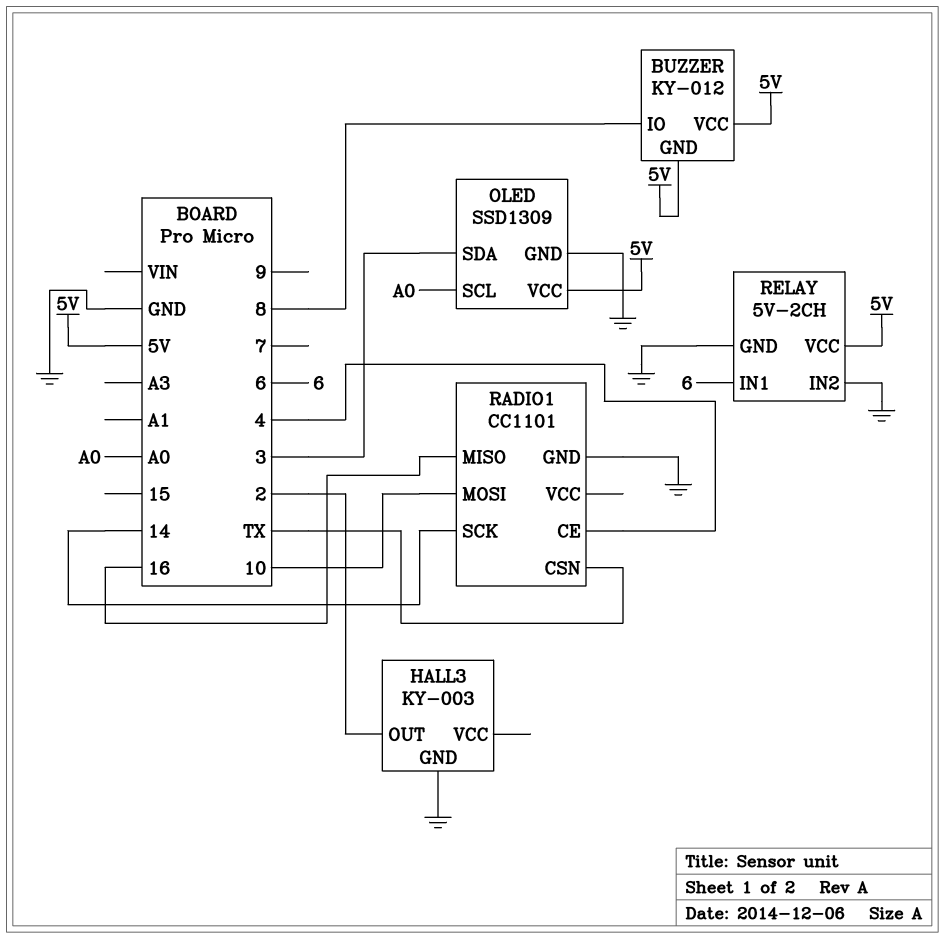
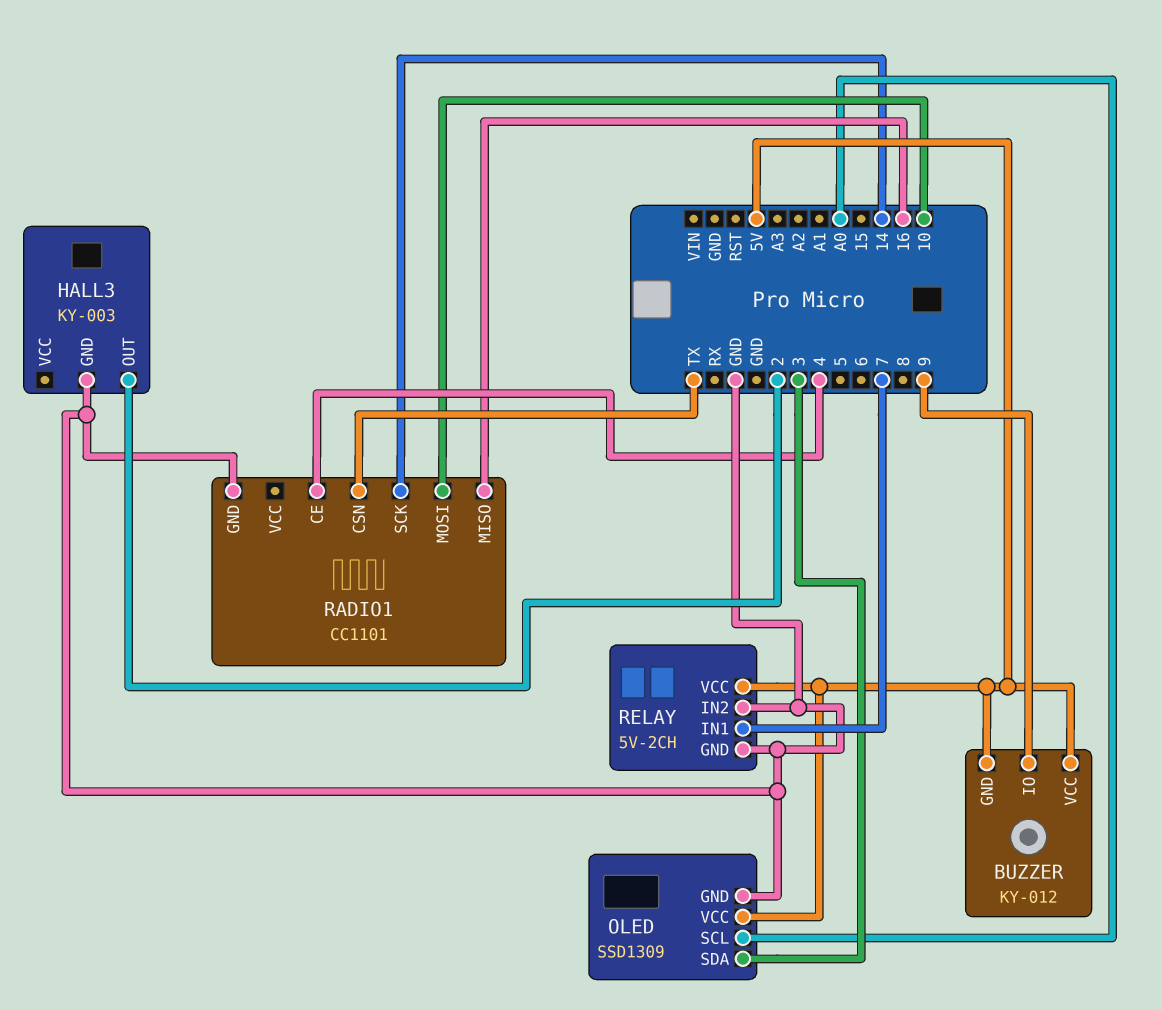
BUZZER pin IO: 8 -> 9
RELAY pin IN1: 6 -> 7

